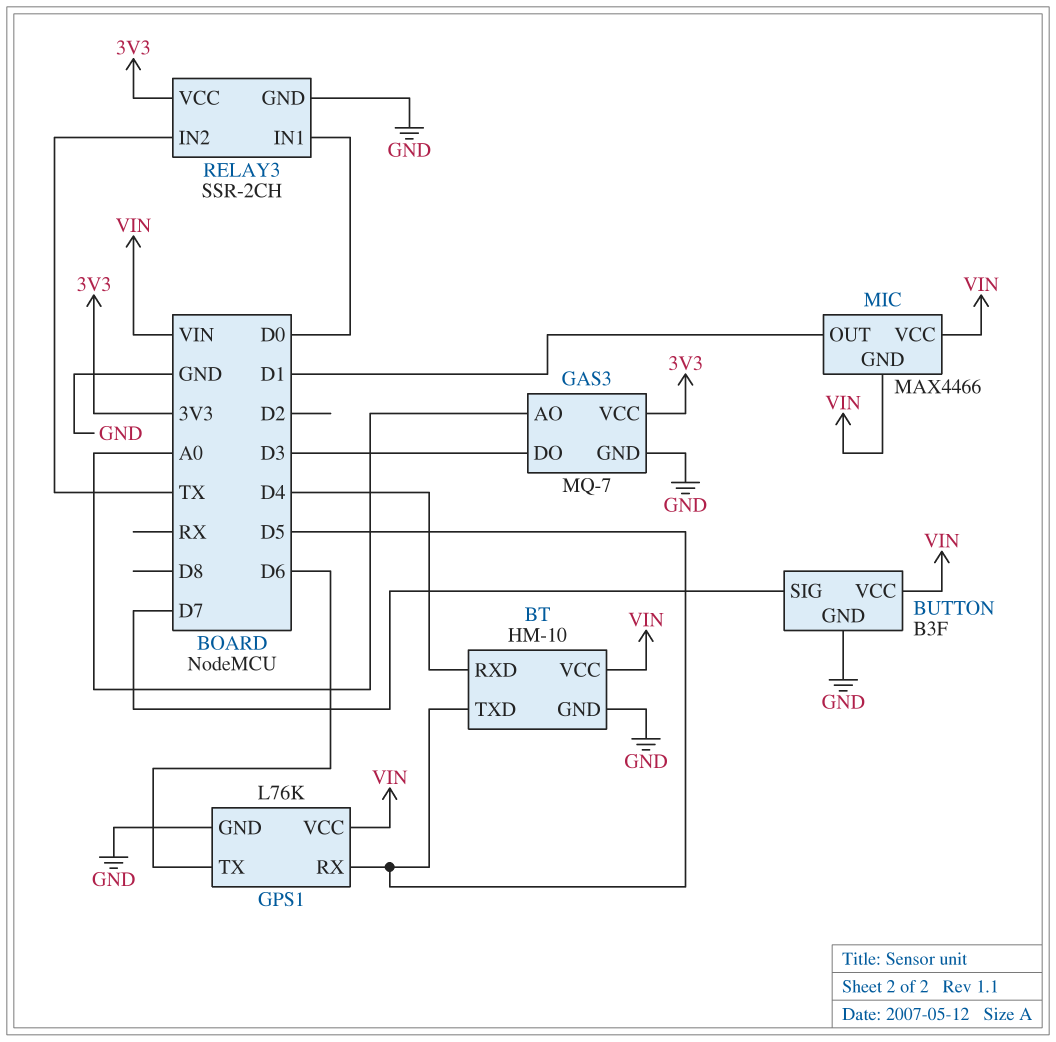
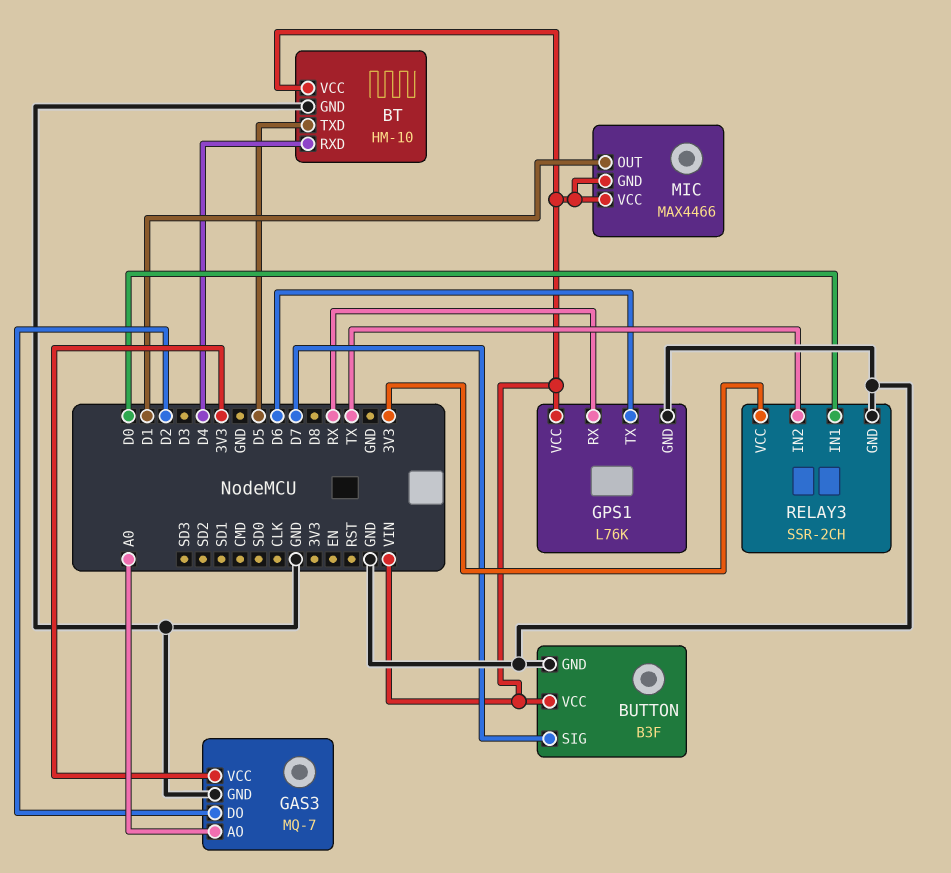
GAS3 pin DO: D3 -> D2
GPS1 pin RX: D5 -> RX

